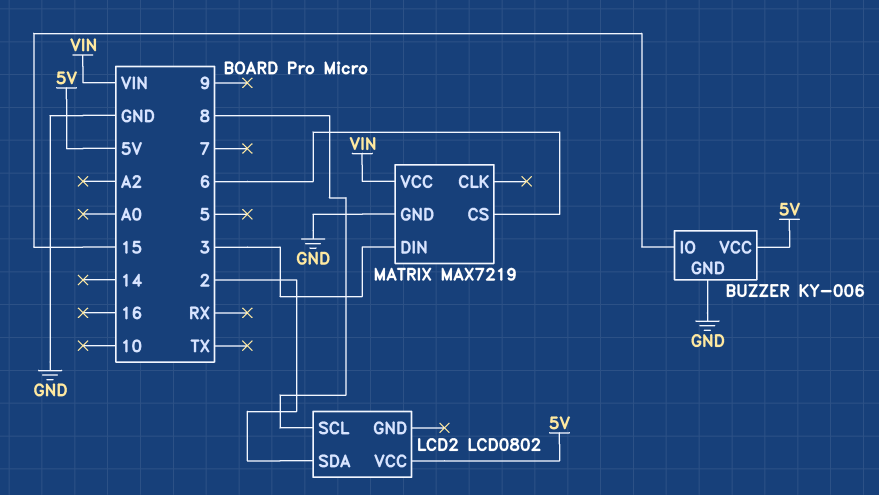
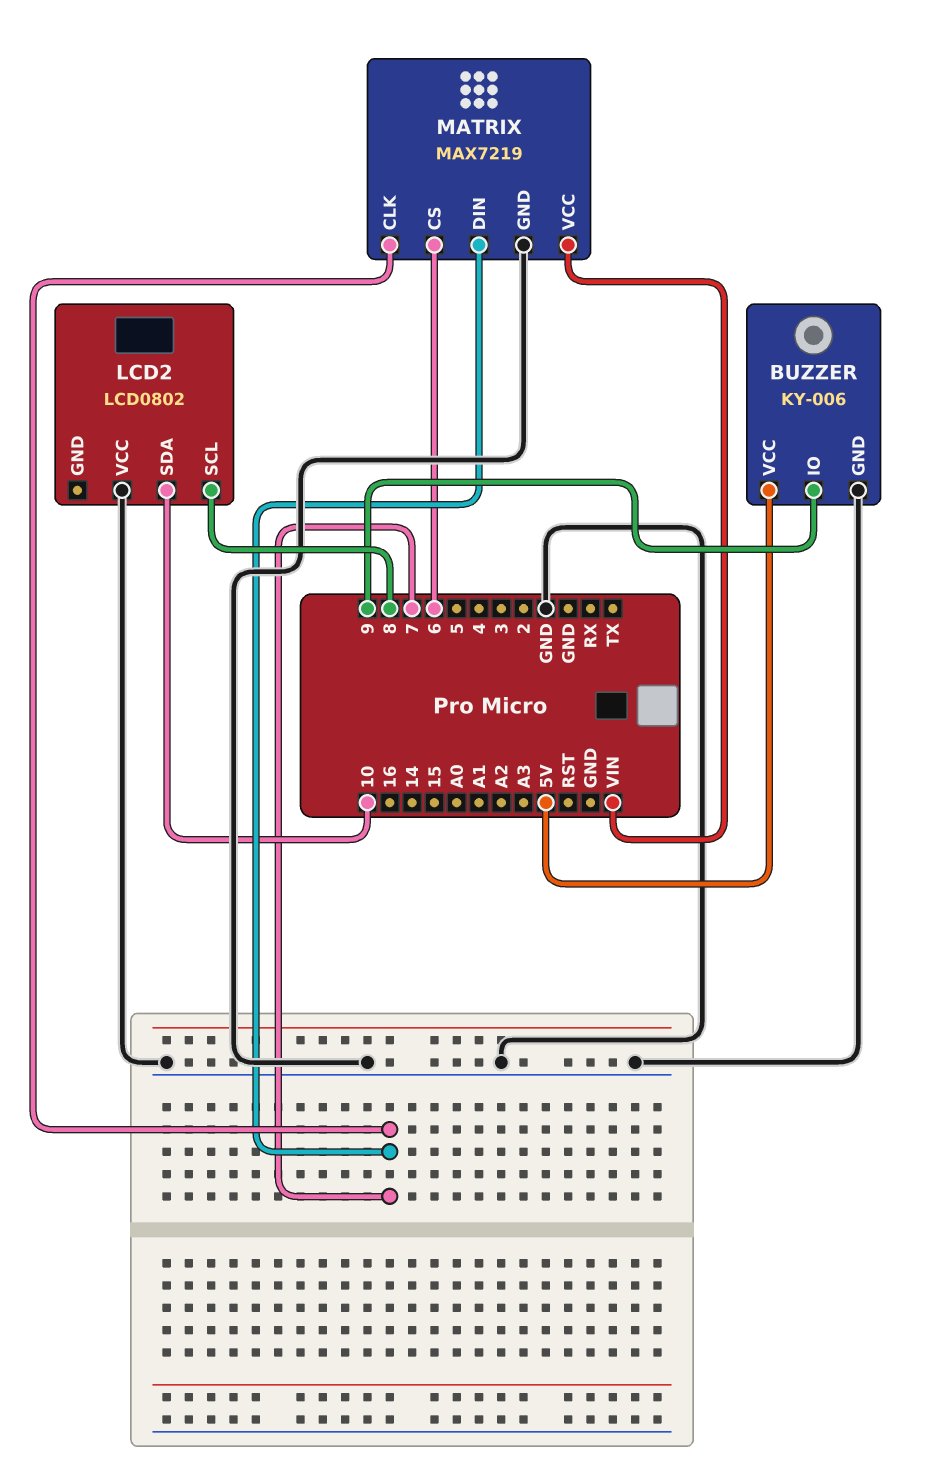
BUZZER pin IO: 15 -> 9
LCD2 pin SDA: 2 -> 10
LCD2 pin VCC: 5V -> GND
MATRIX pin CLK: none -> 7
MATRIX pin DIN: 3 -> 7

